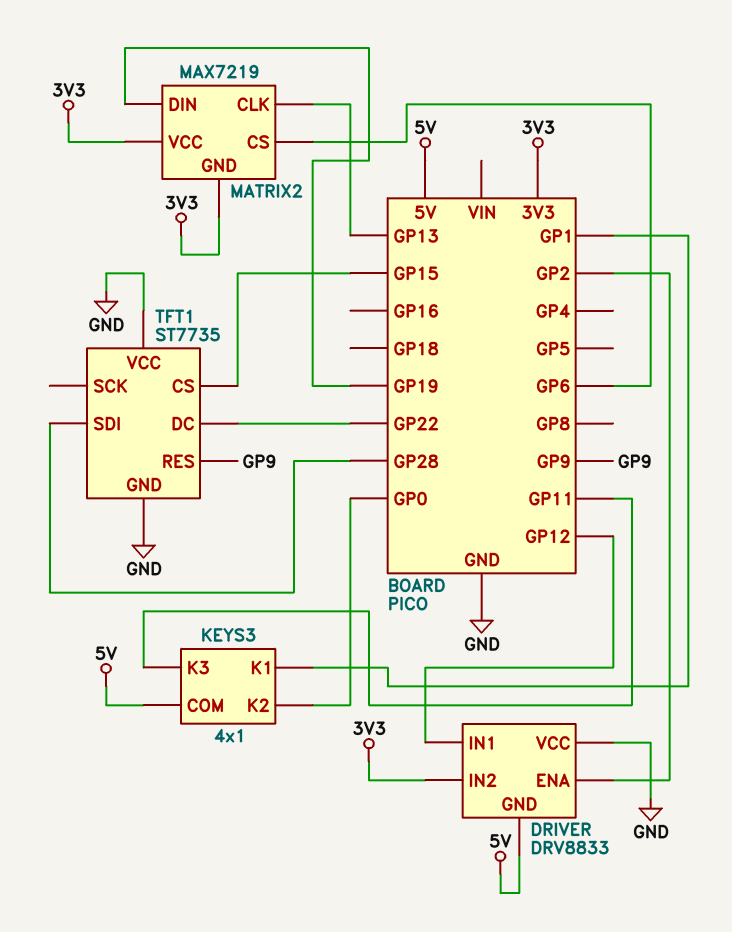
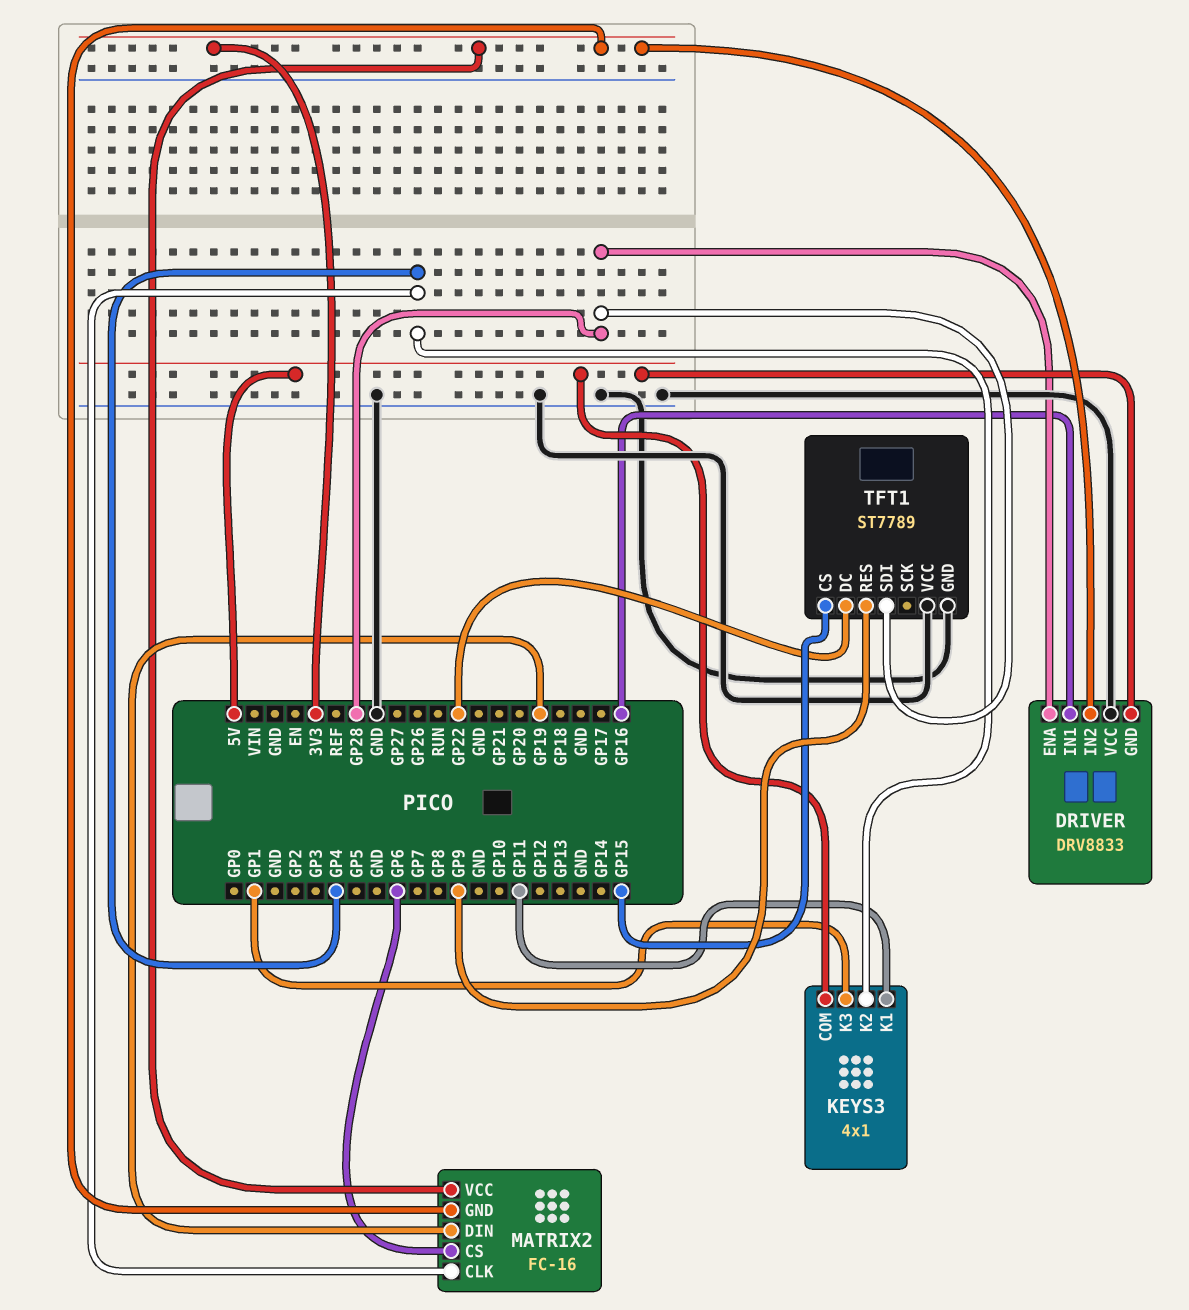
DRIVER pin ENA: GP2 -> GP28
DRIVER pin IN1: GP12 -> GP16
KEYS3 pin K1: GP1 -> GP11
KEYS3 pin K2: GP0 -> GP4
KEYS3 pin K3: GP11 -> GP1
MATRIX2: MAX7219 -> FC-16
MATRIX2 pin CLK: GP13 -> GP4
TFT1: ST7735 -> ST7789

